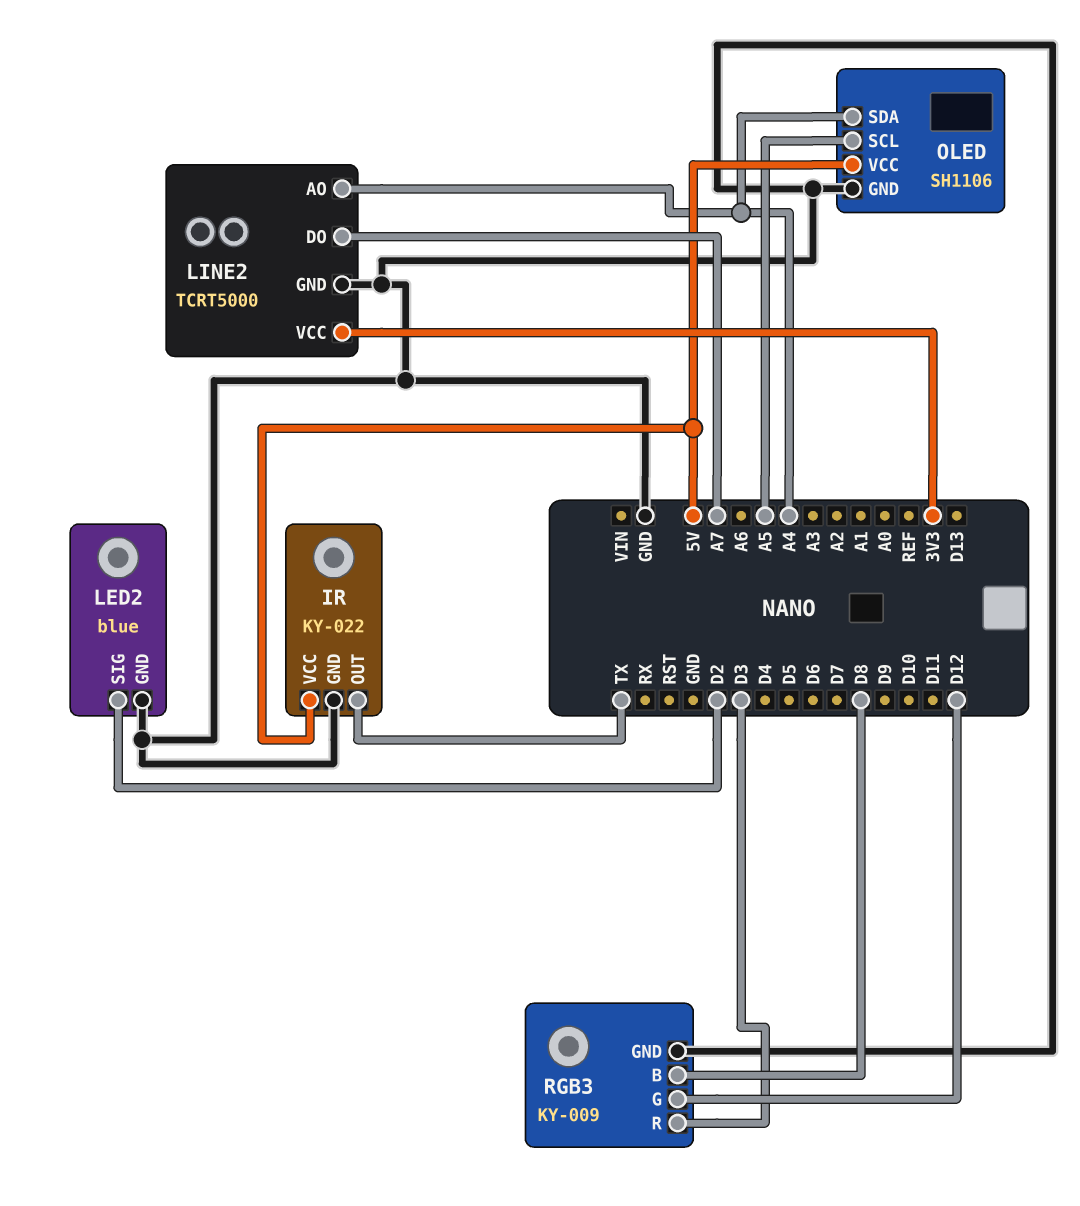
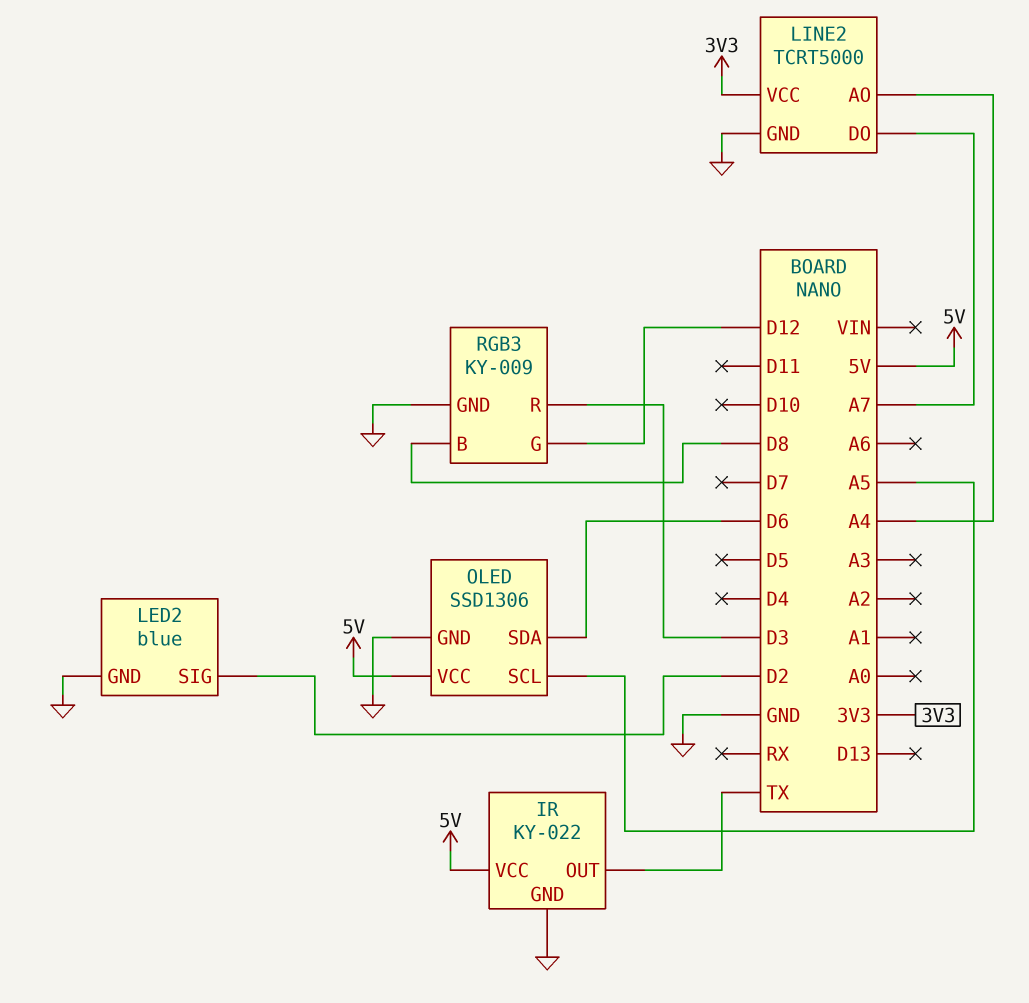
OLED: SH1106 -> SSD1306
OLED pin SDA: A4 -> D6

